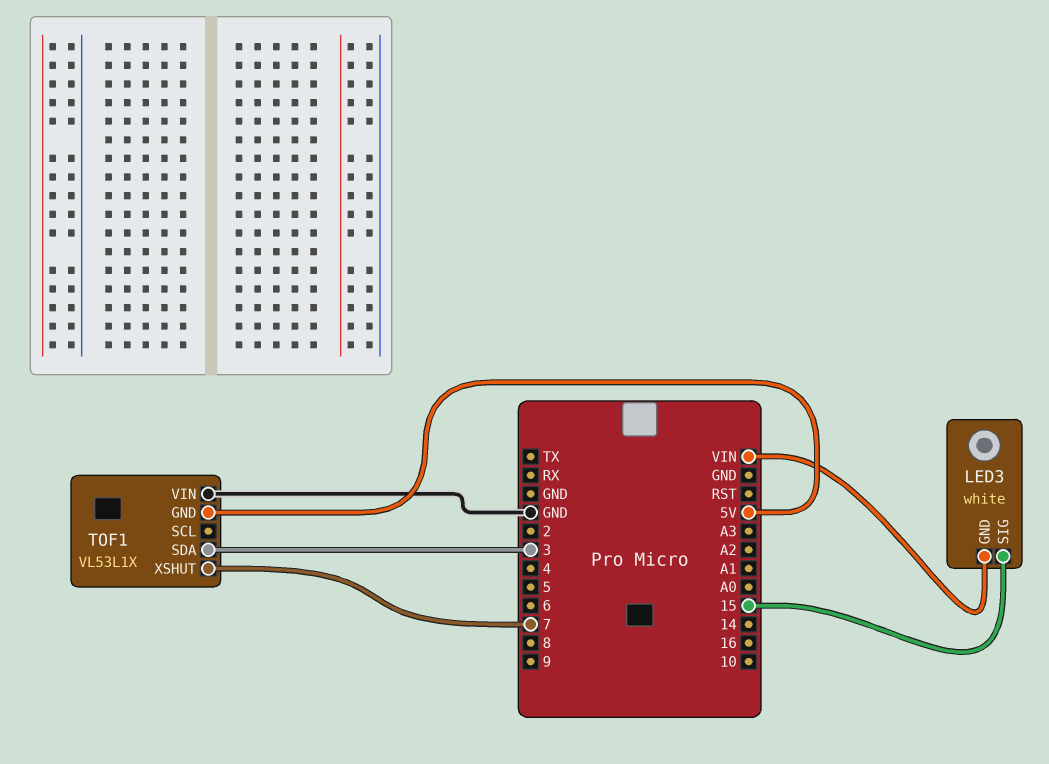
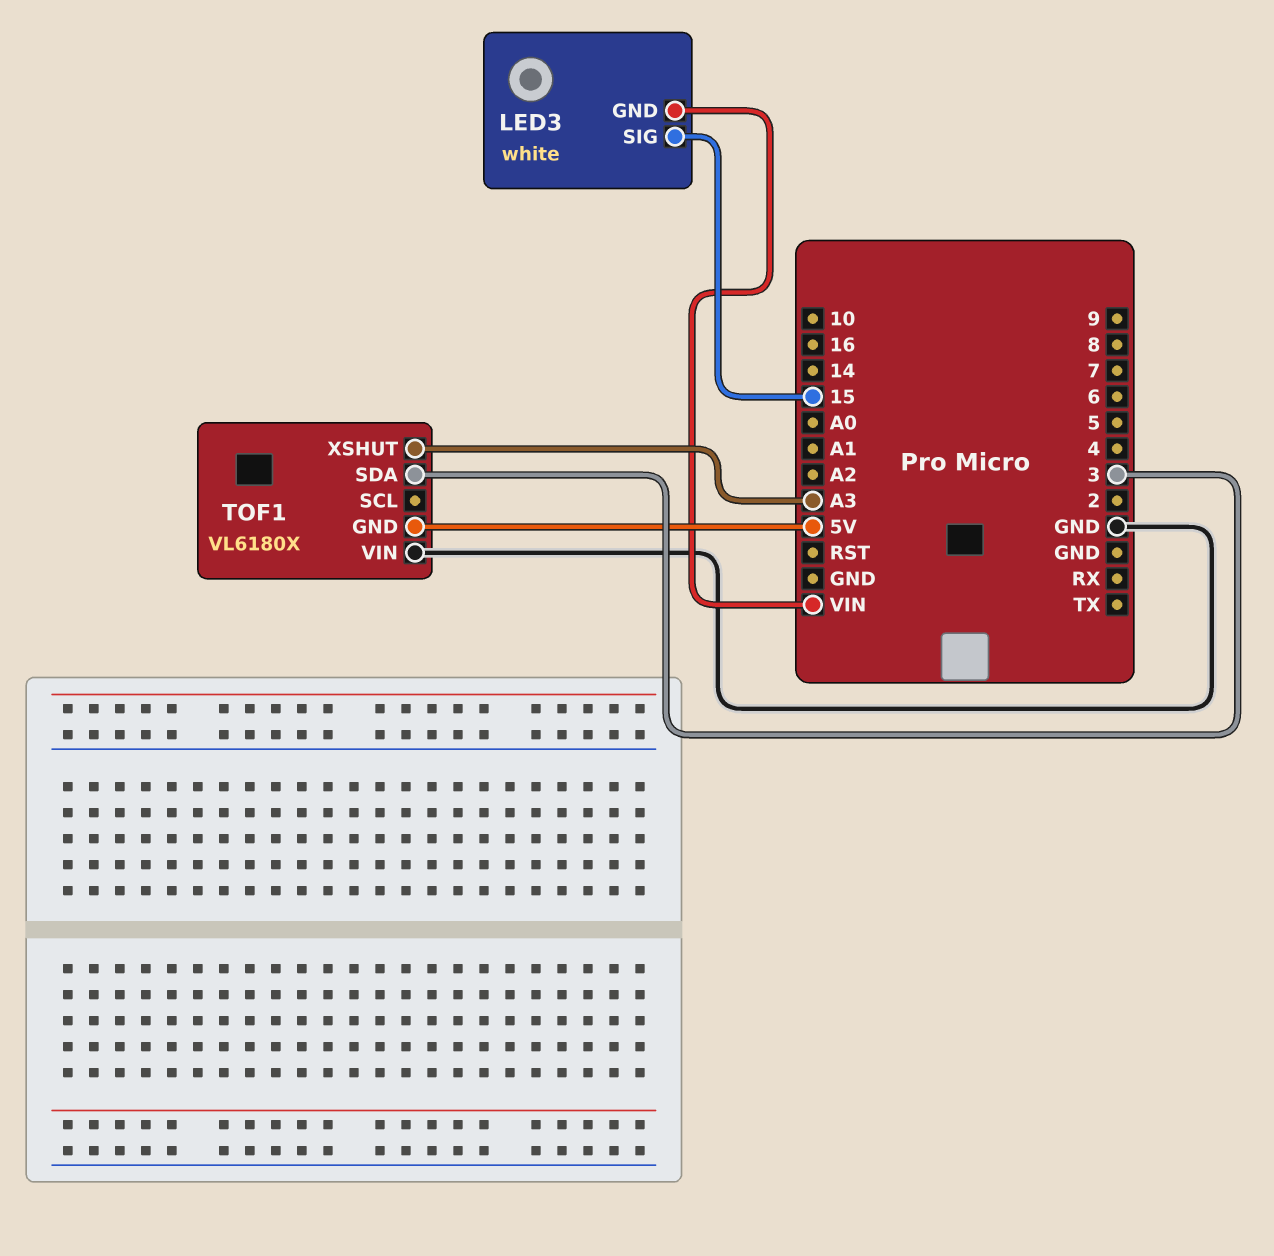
TOF1: VL53L1X -> VL6180X
TOF1 pin XSHUT: 7 -> A3

